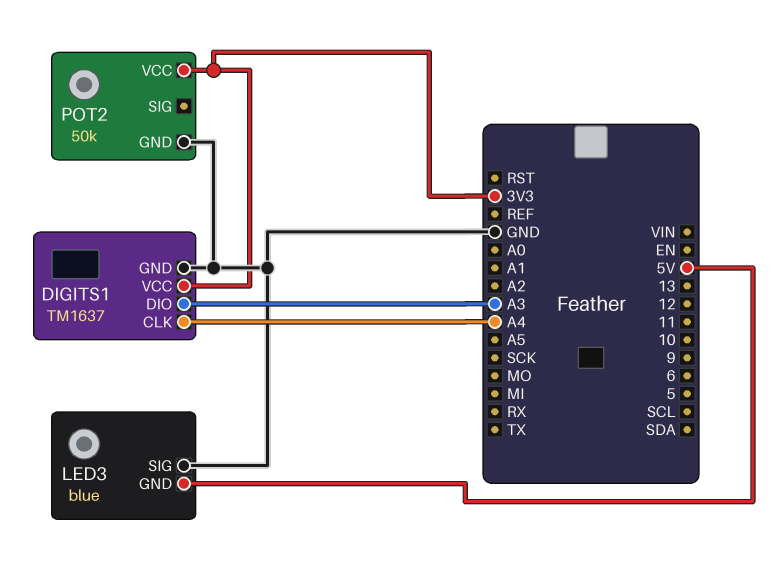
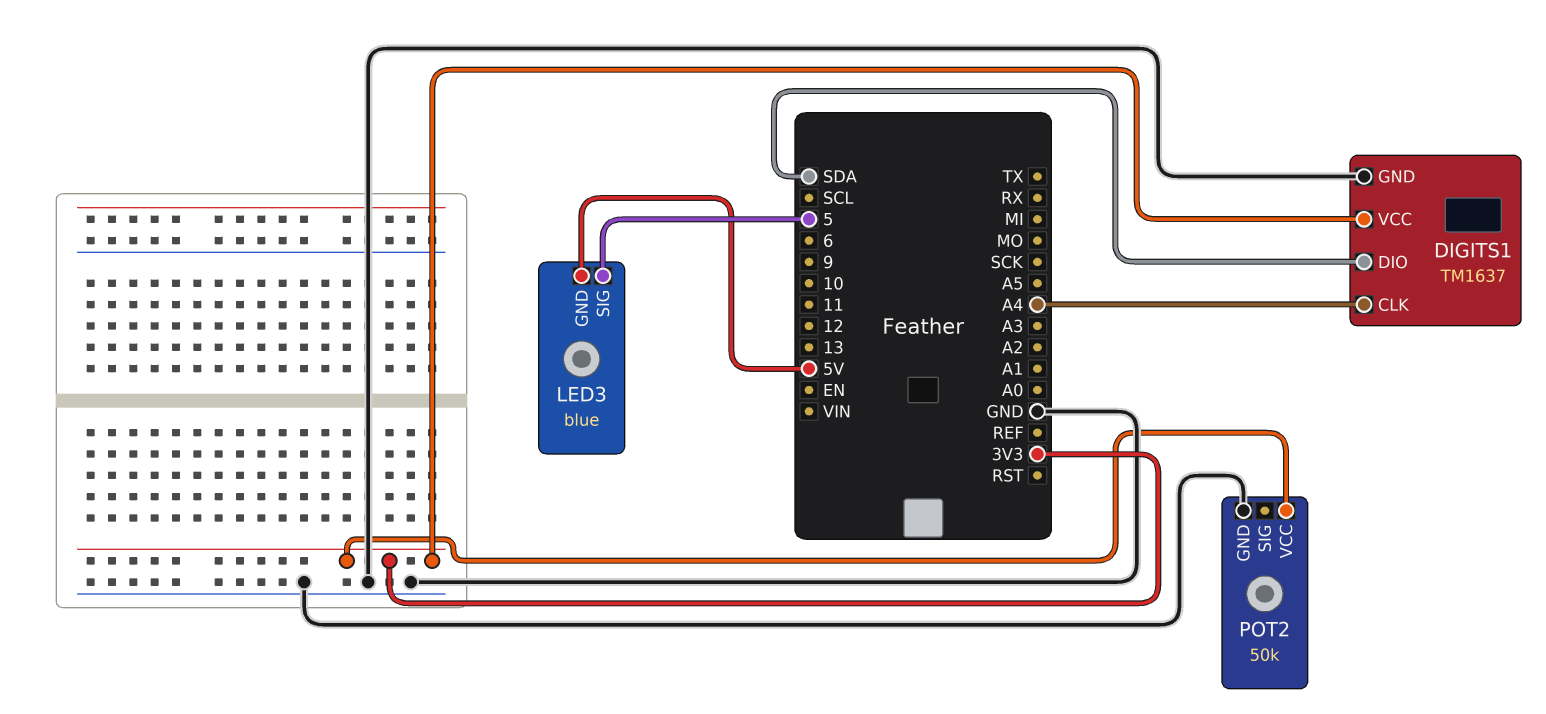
DIGITS1 pin DIO: A3 -> SDA
LED3 pin SIG: GND -> 5

